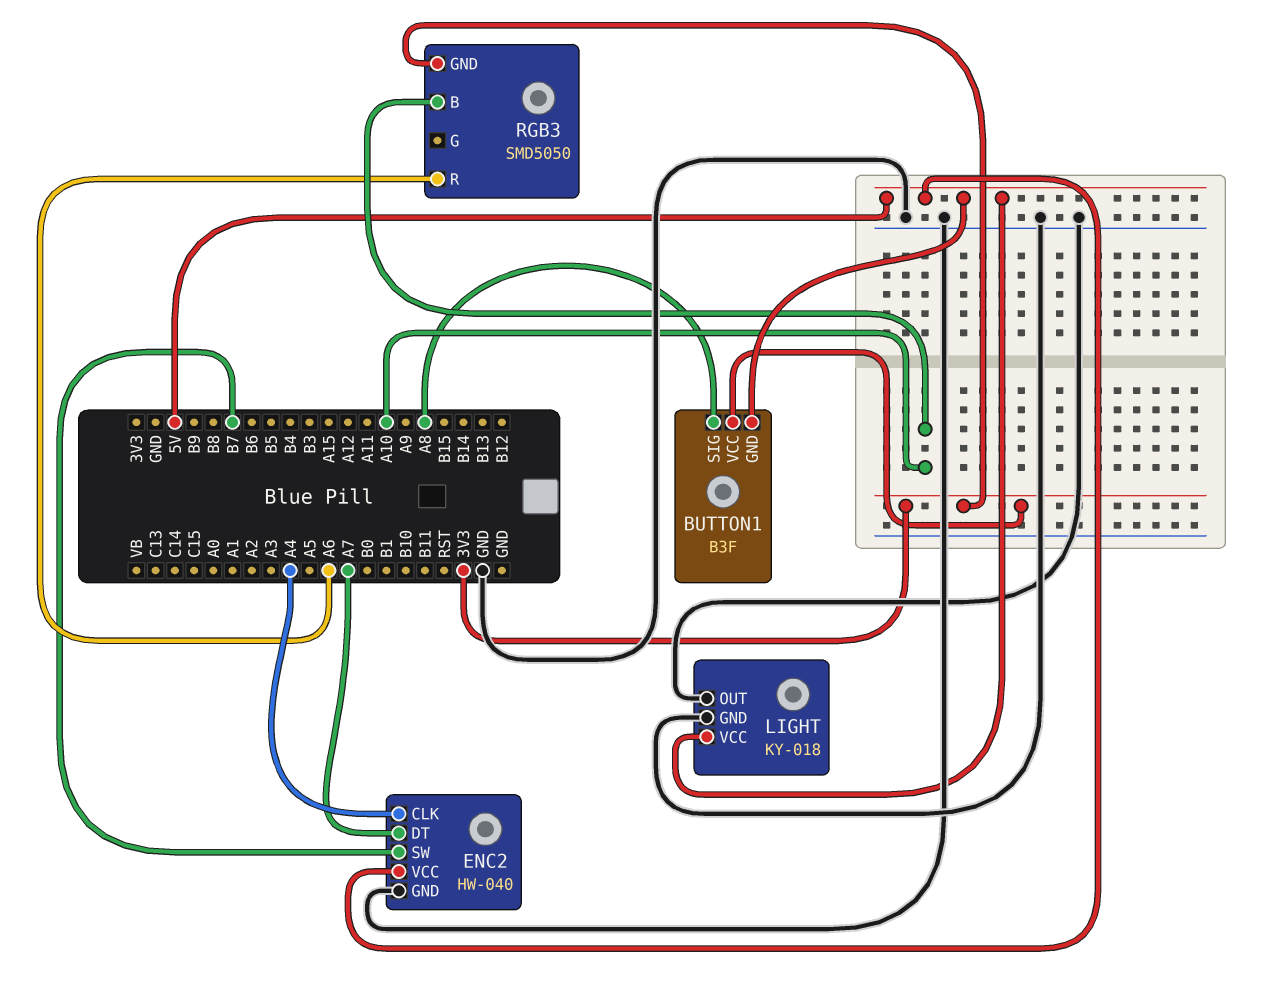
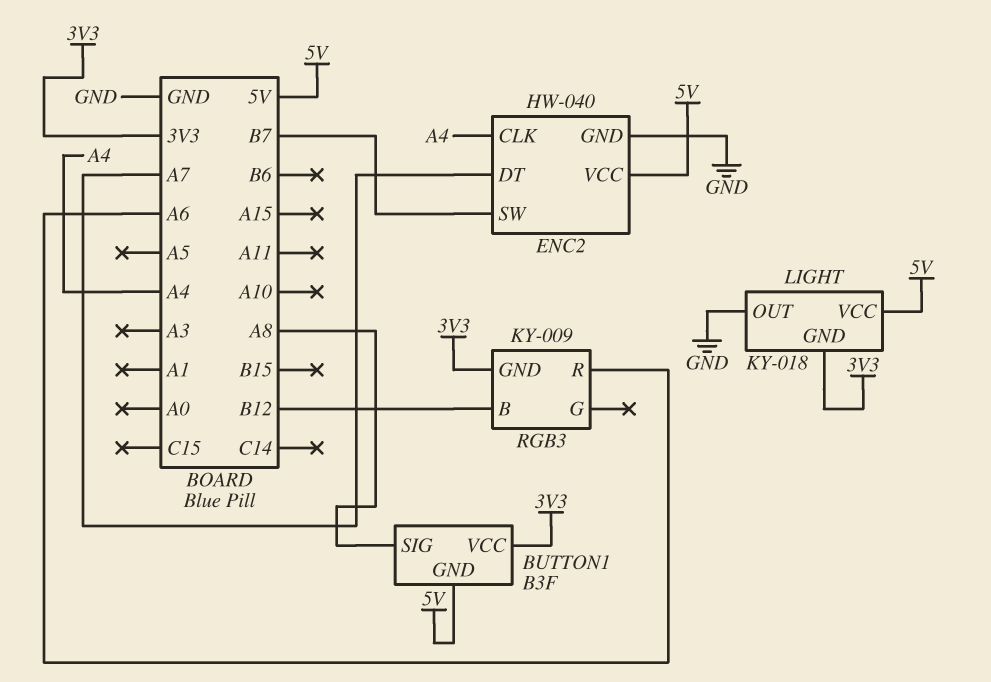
LIGHT pin GND: GND -> 3V3
RGB3: SMD5050 -> KY-009
RGB3 pin B: A10 -> B12

